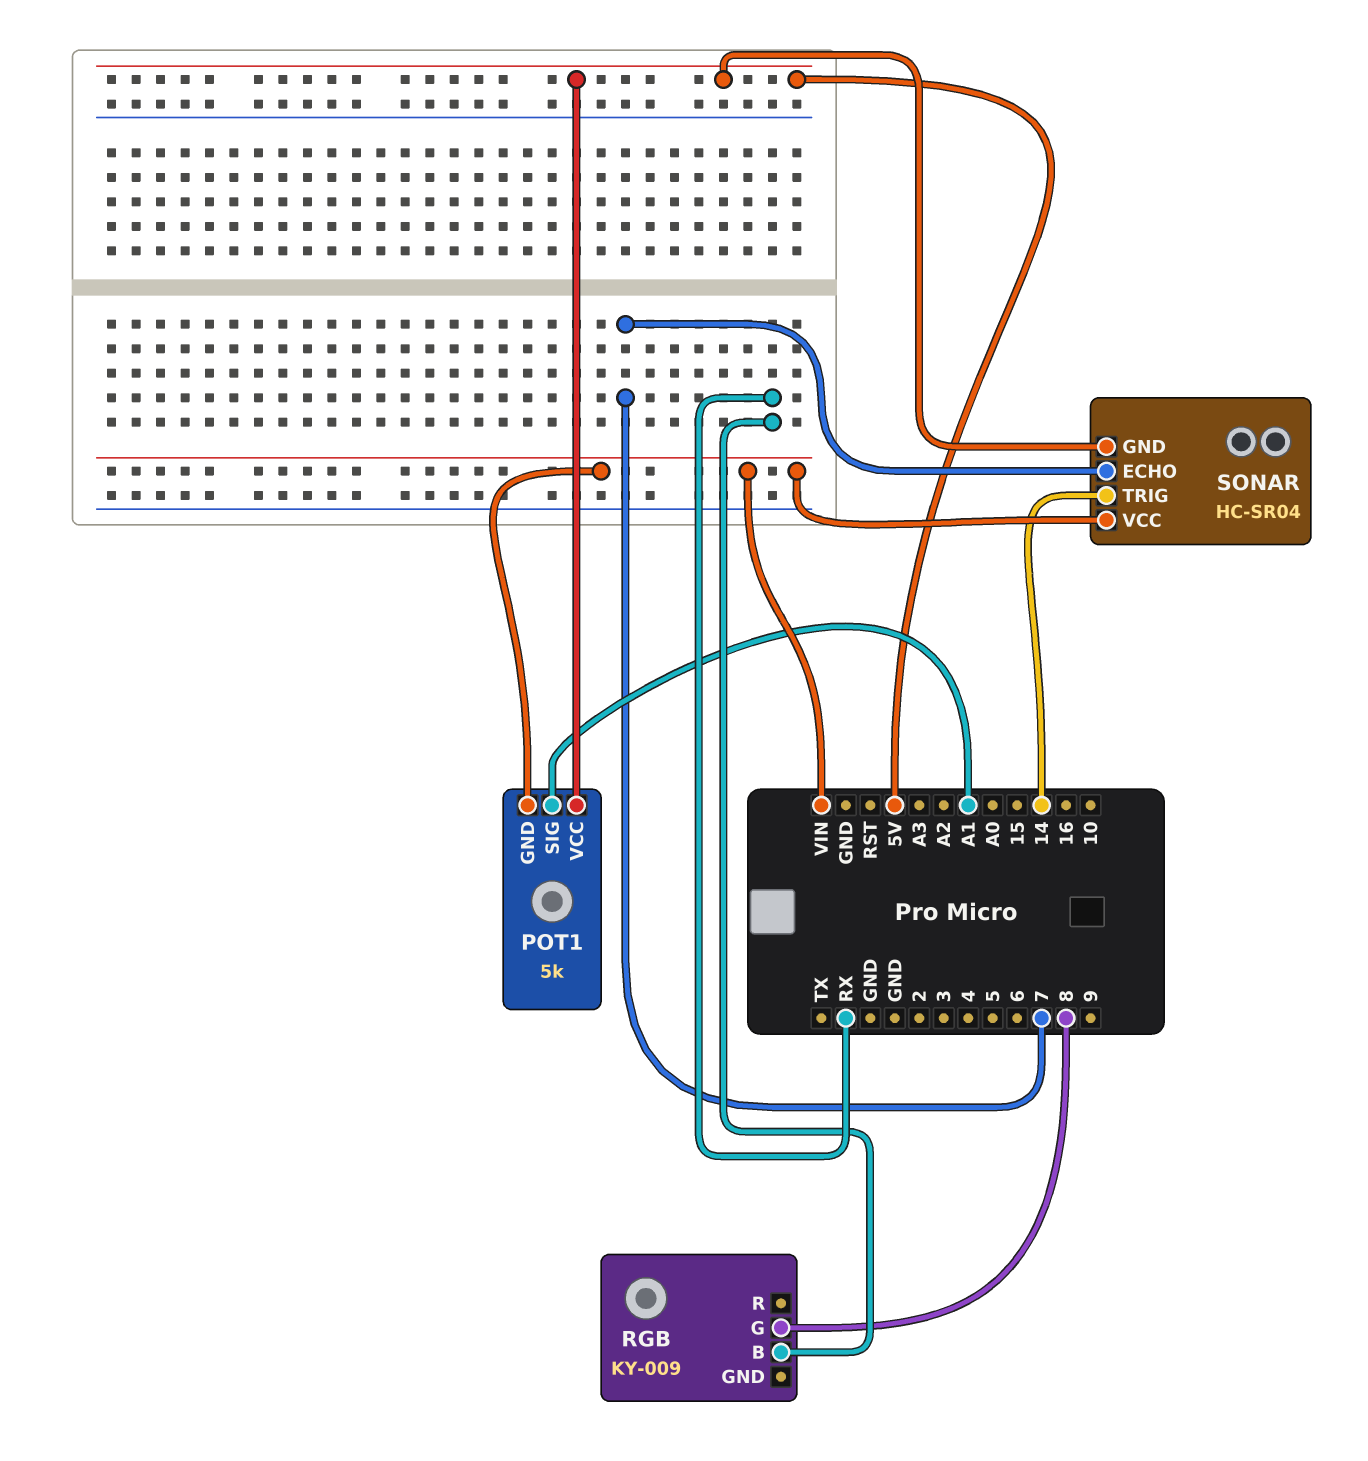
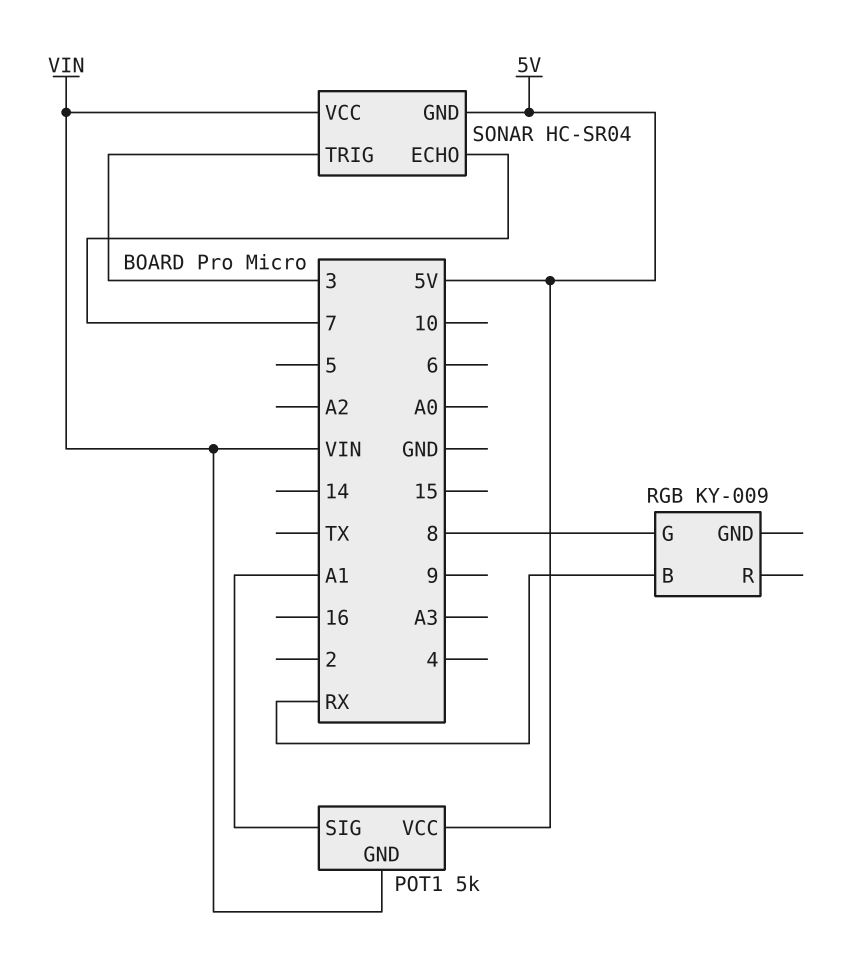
SONAR pin TRIG: 14 -> 3

